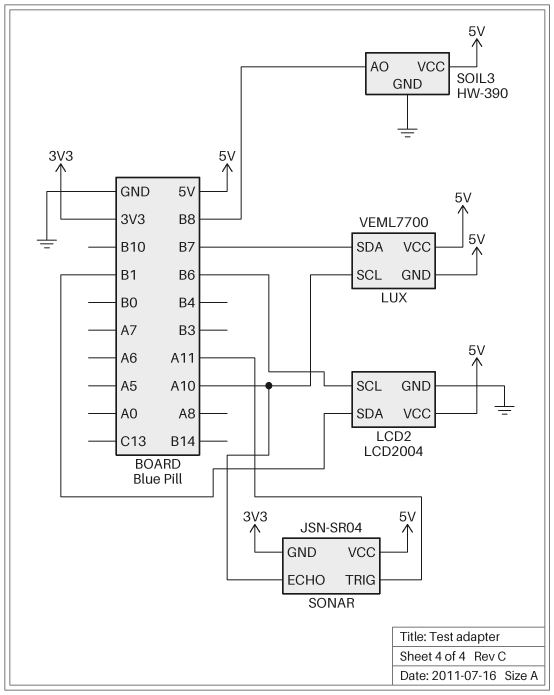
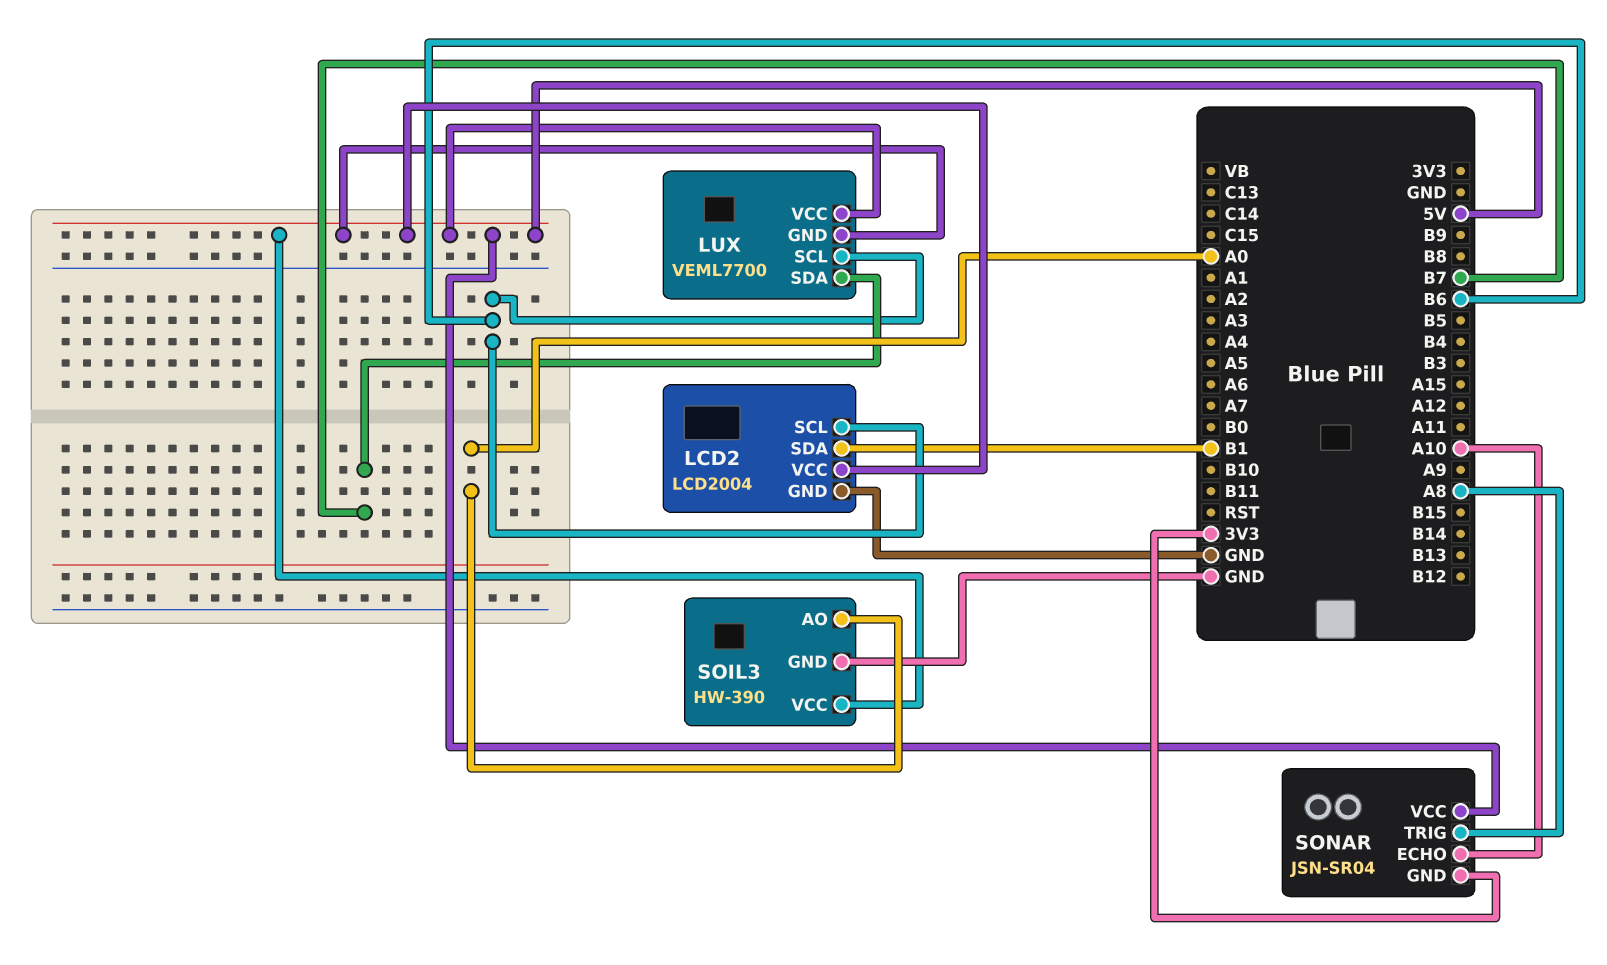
LUX pin SCL: A10 -> B6
SOIL3 pin AO: B8 -> A0
SONAR pin TRIG: A11 -> A8

